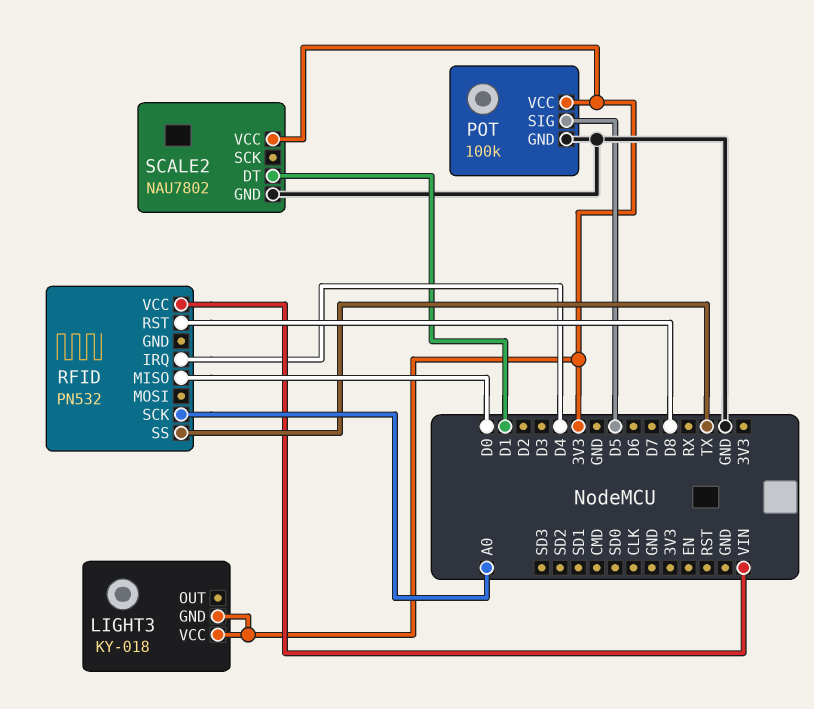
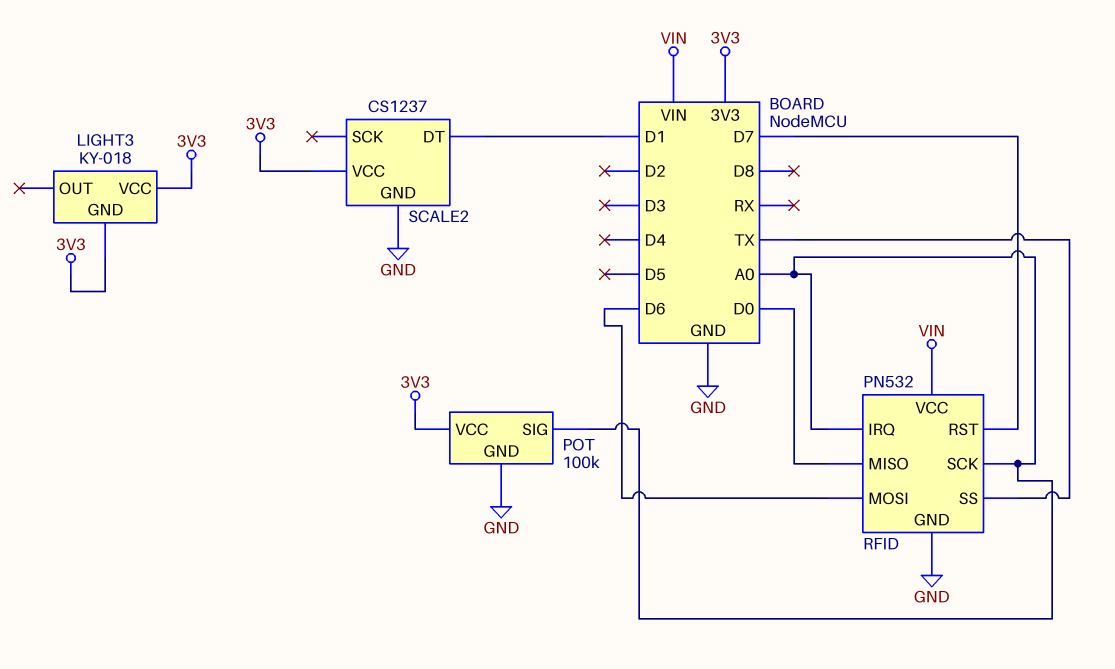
POT pin SIG: D5 -> A0
RFID pin GND: none -> GND
RFID pin IRQ: D4 -> A0
RFID pin MOSI: none -> D6
RFID pin RST: D8 -> D7
SCALE2: NAU7802 -> CS1237

